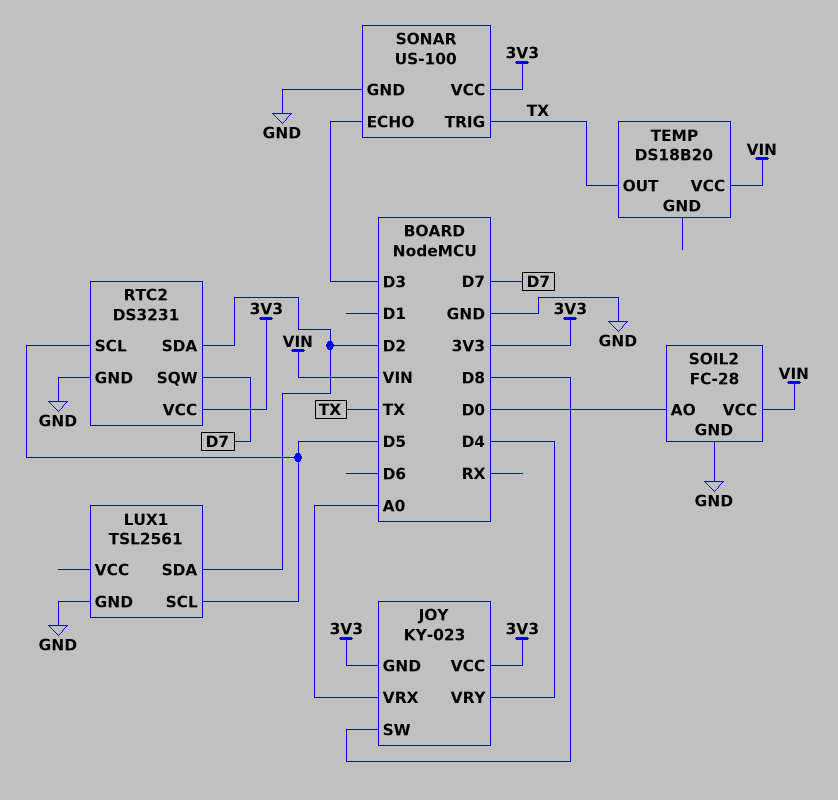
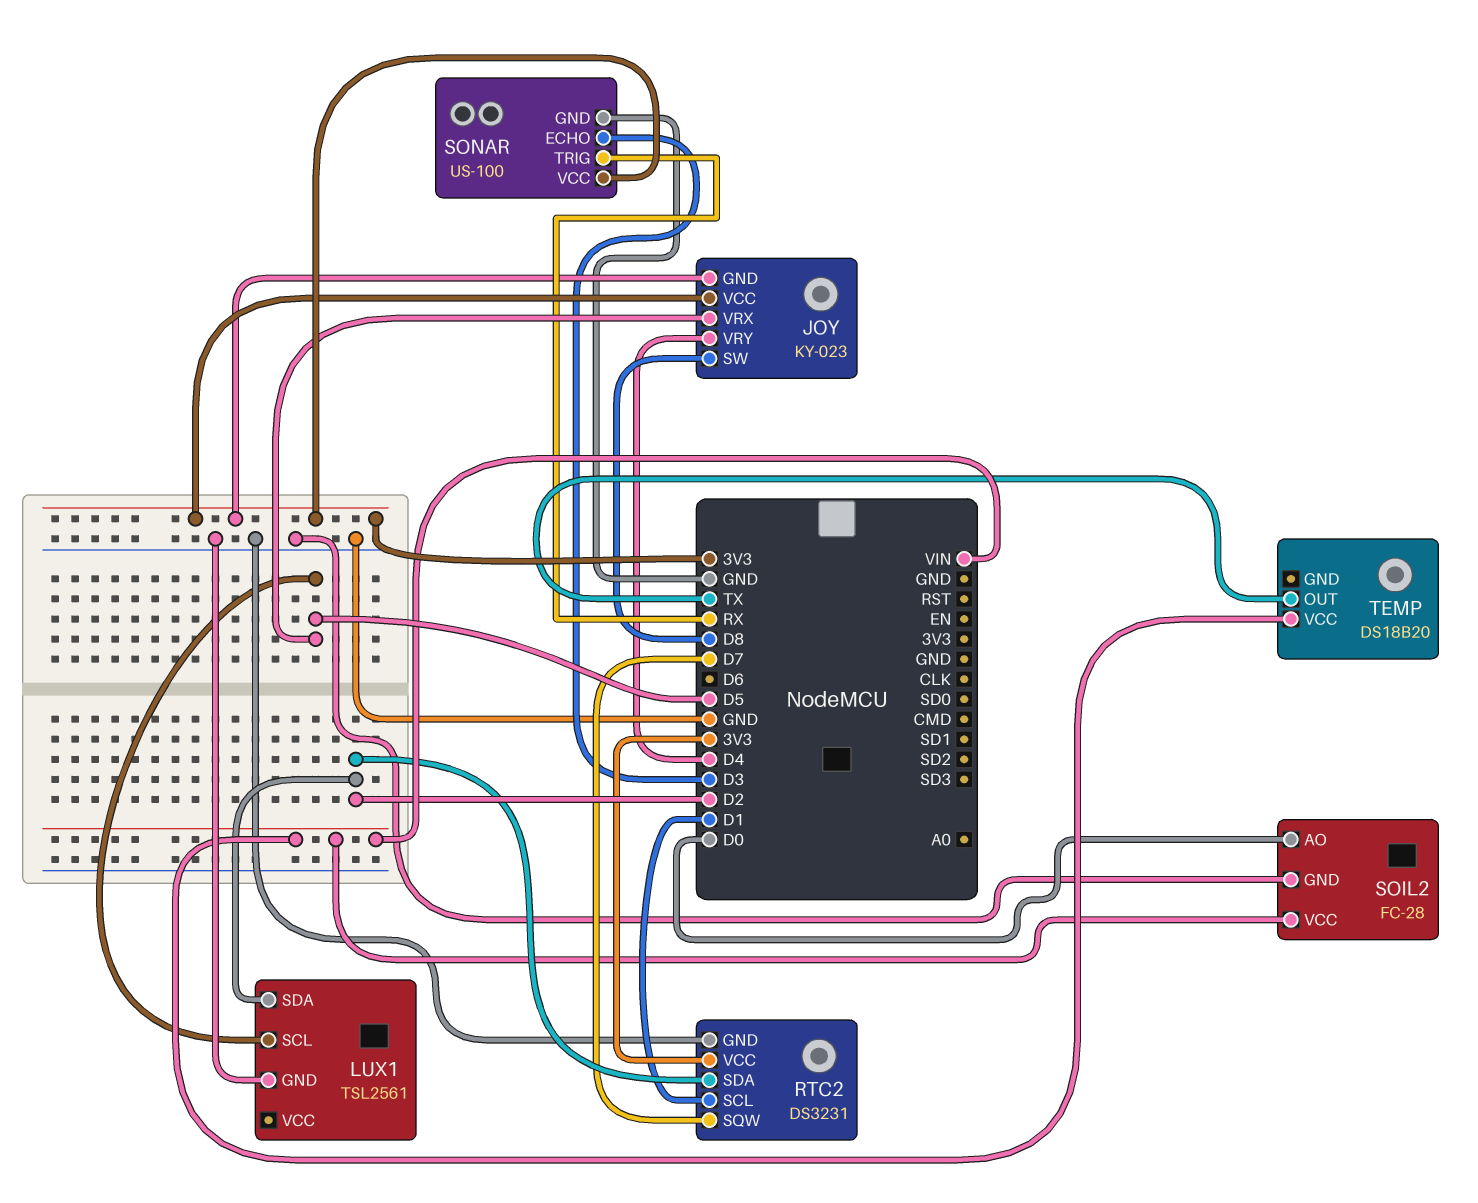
JOY pin VRX: A0 -> D5
RTC2 pin SCL: D5 -> D1
SONAR pin TRIG: TX -> RX

